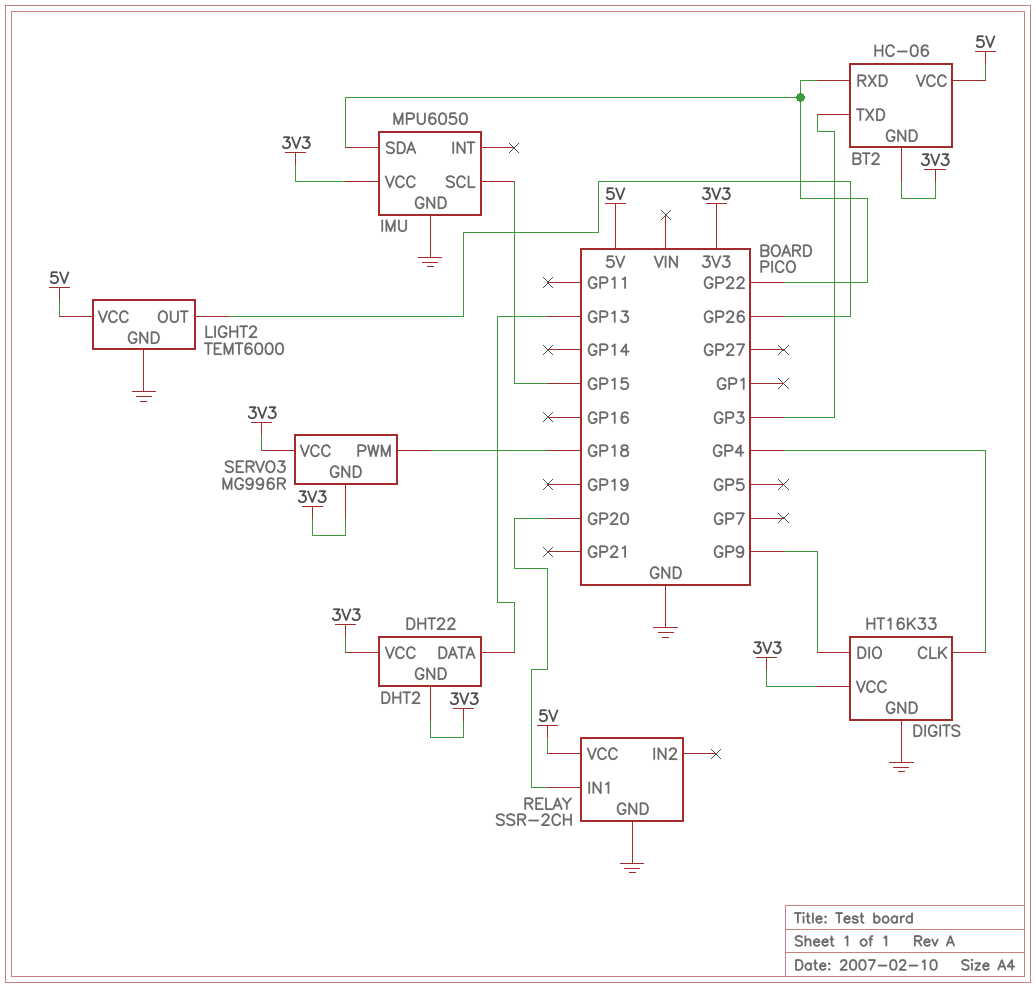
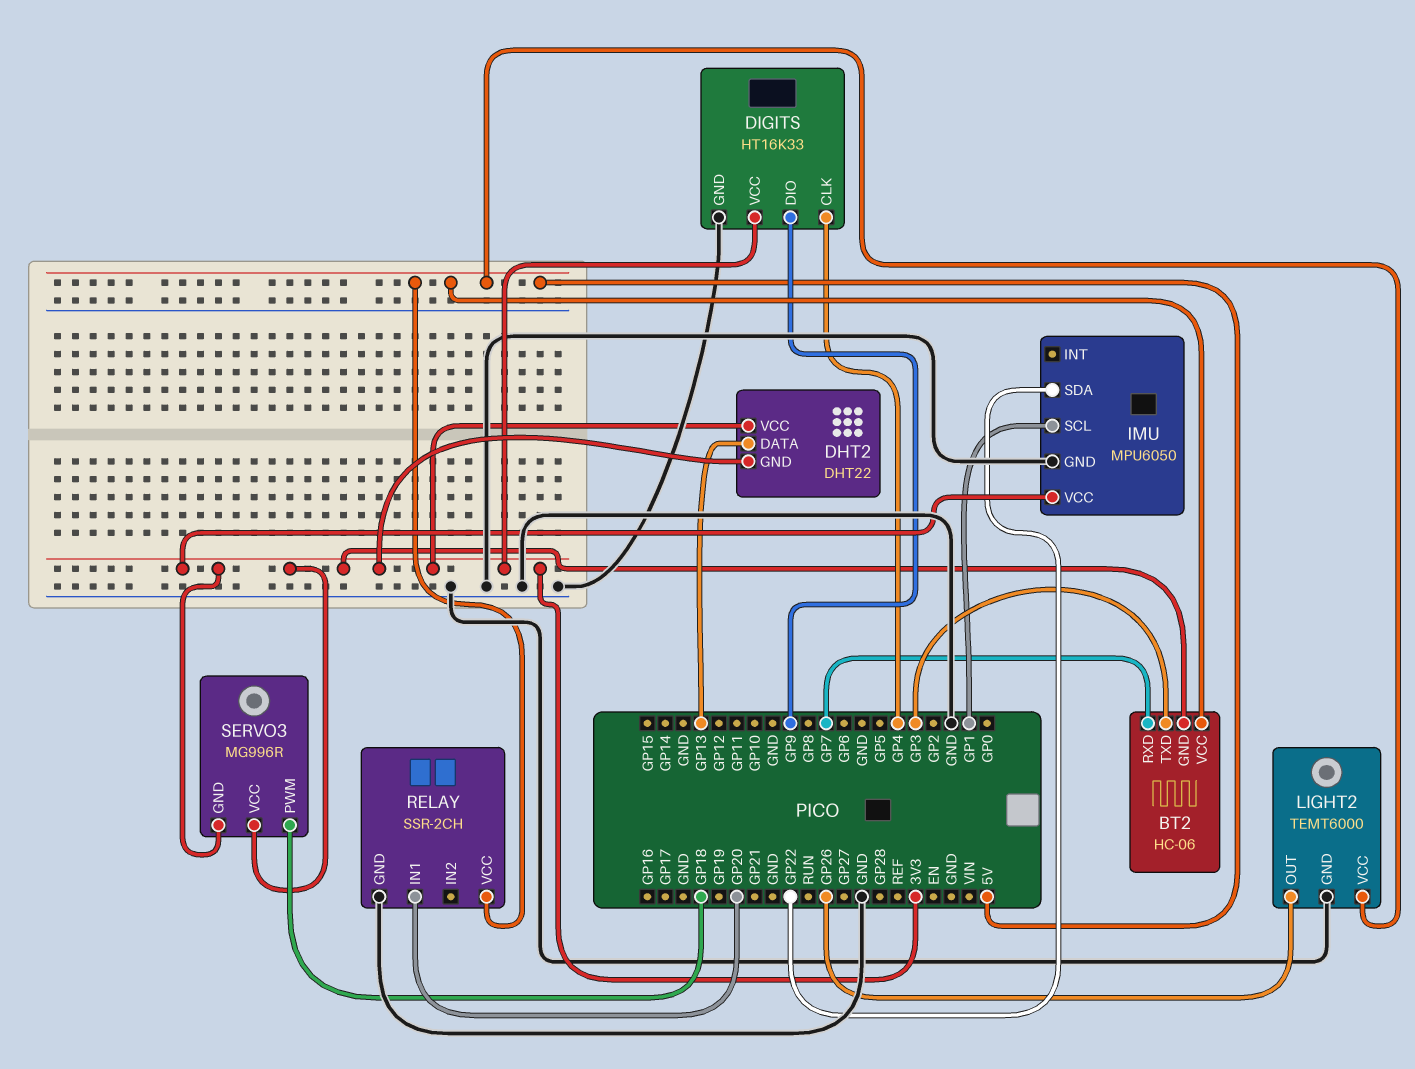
BT2 pin RXD: GP22 -> GP7
IMU pin SCL: GP15 -> GP1

